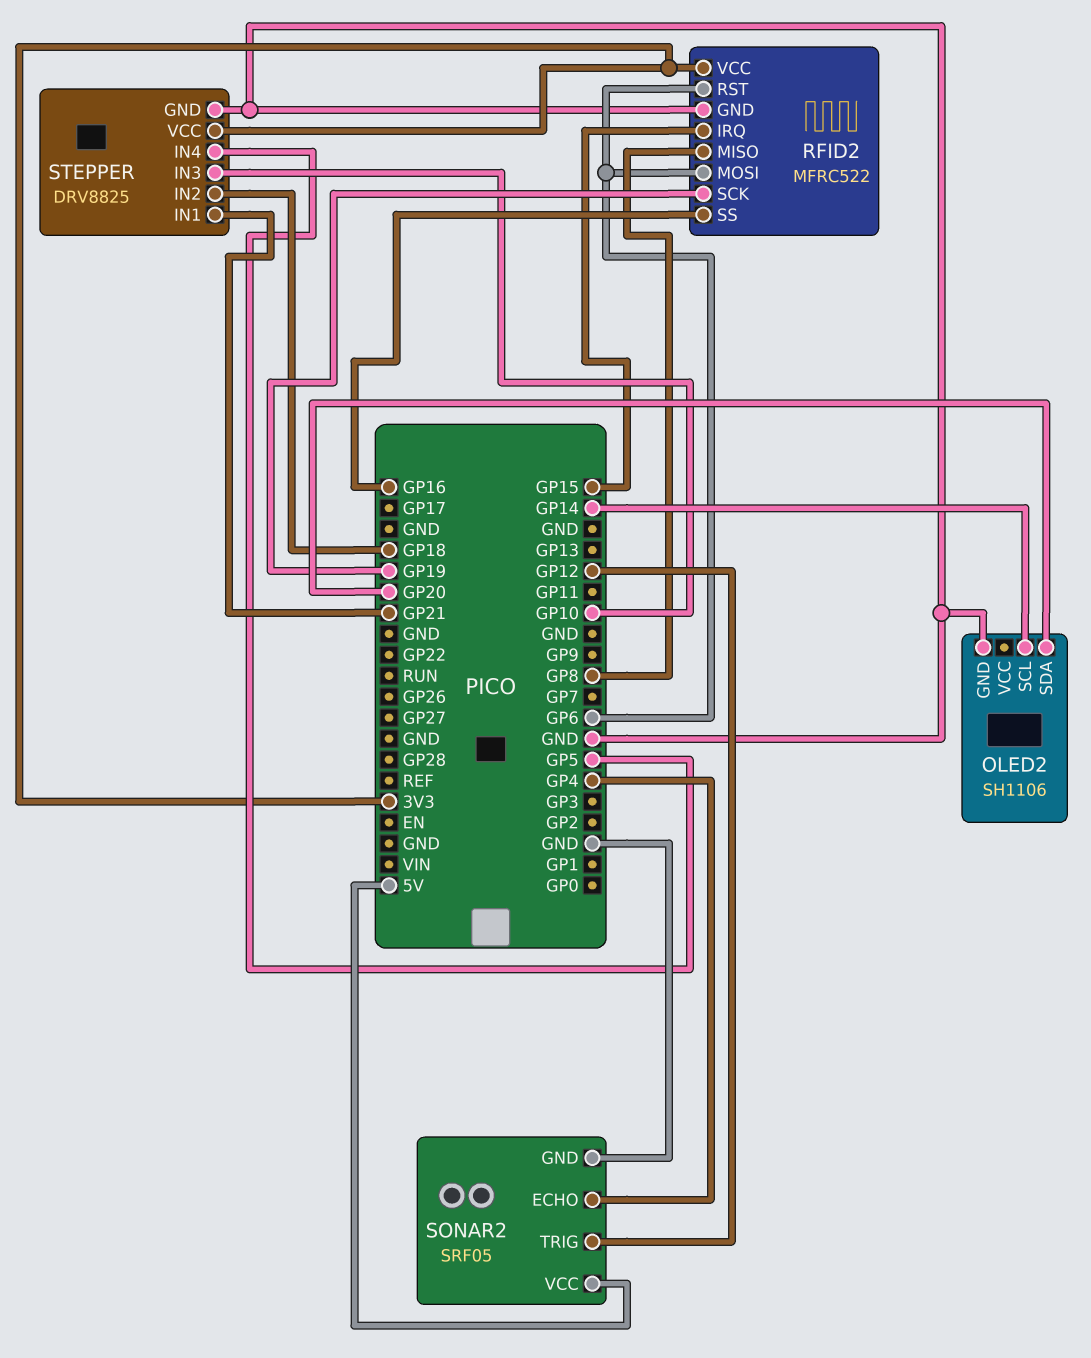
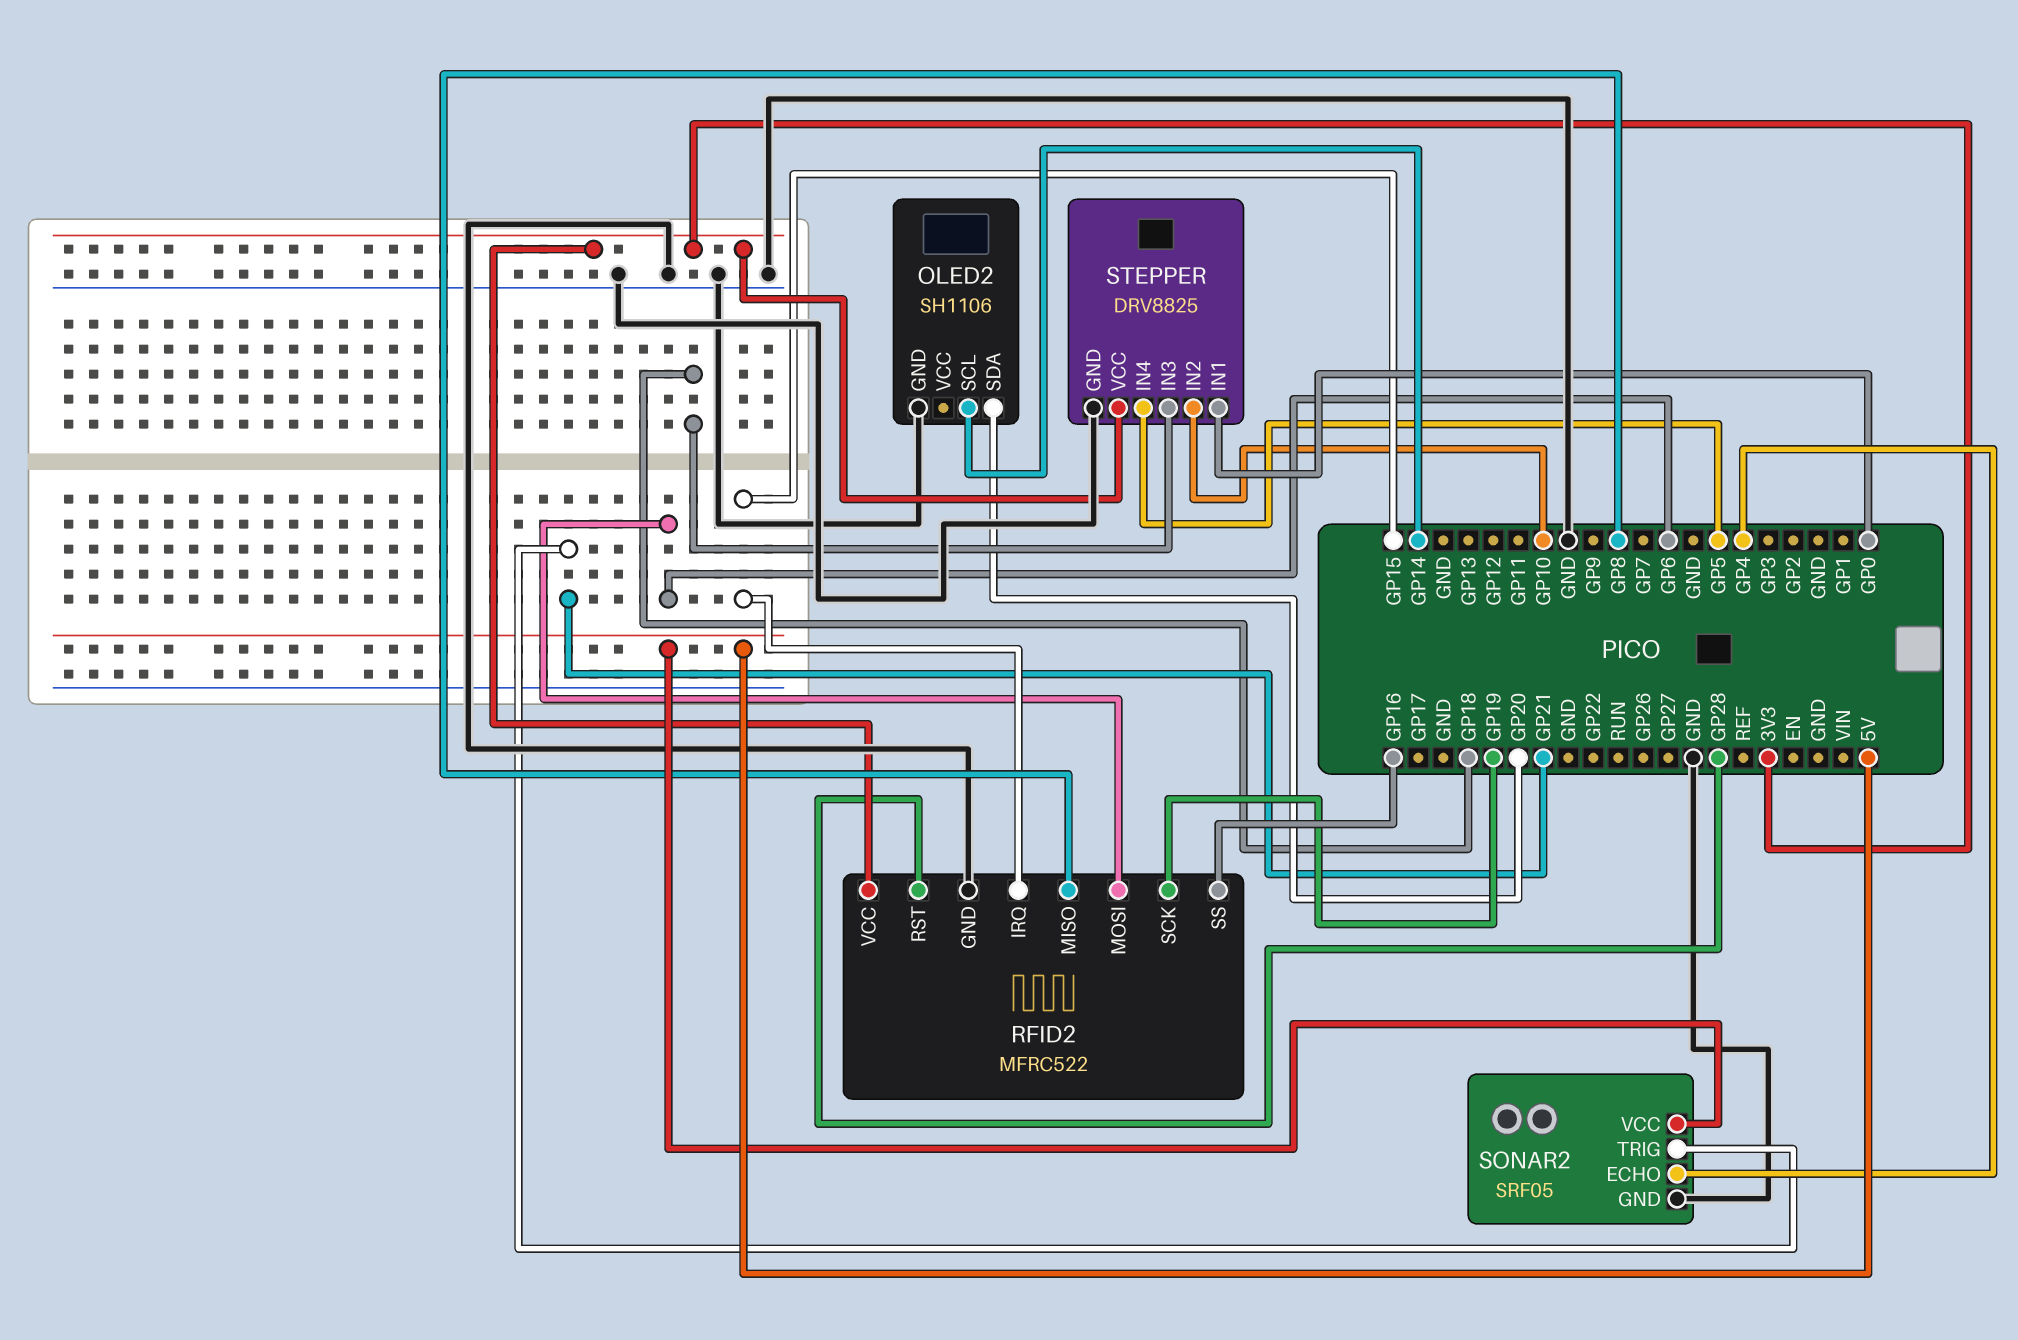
RFID2 pin RST: GP6 -> GP28
SONAR2 pin TRIG: GP12 -> GP21
STEPPER pin IN1: GP21 -> GP0
STEPPER pin IN2: GP18 -> GP10
STEPPER pin IN3: GP10 -> GP18

